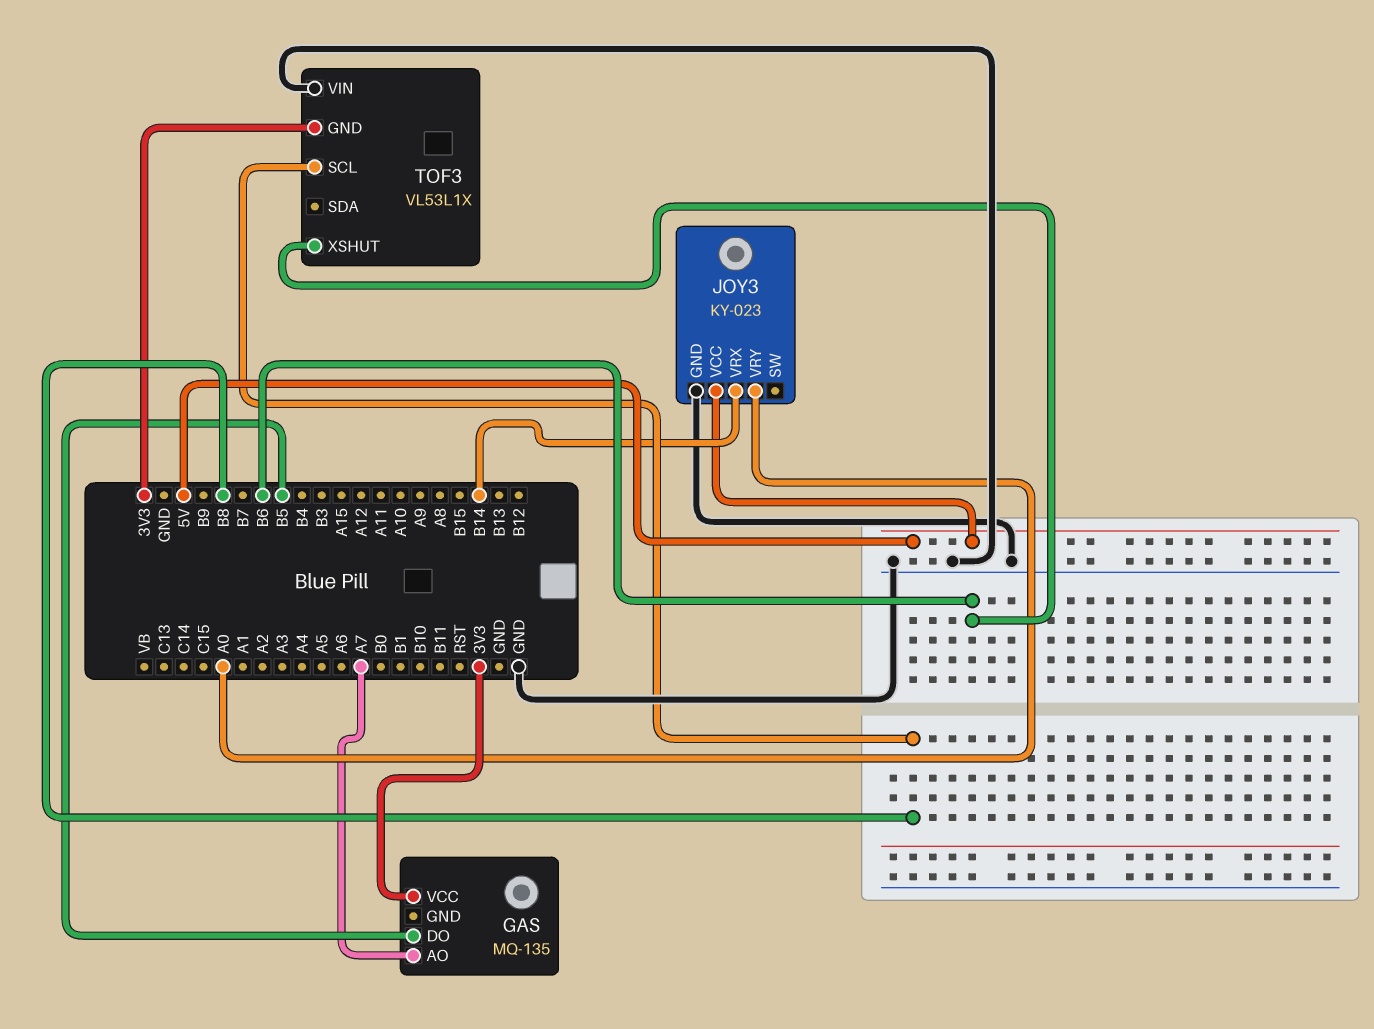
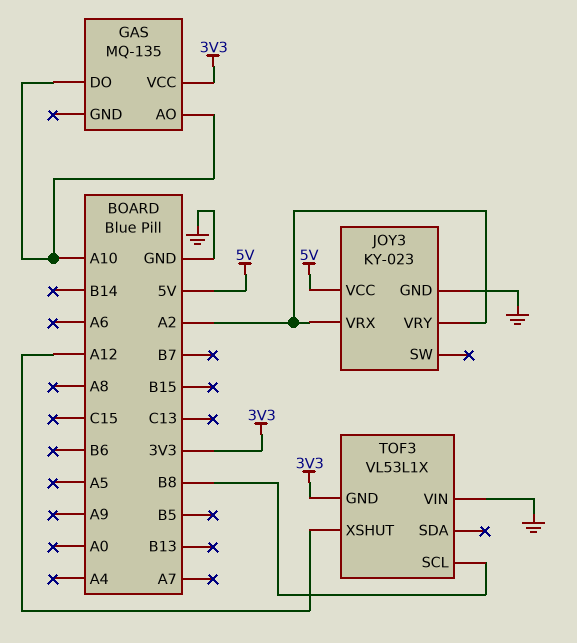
GAS pin AO: A7 -> A10
GAS pin DO: B5 -> A10
JOY3 pin VRX: B14 -> A2
JOY3 pin VRY: A0 -> A2
TOF3 pin XSHUT: B6 -> A12

